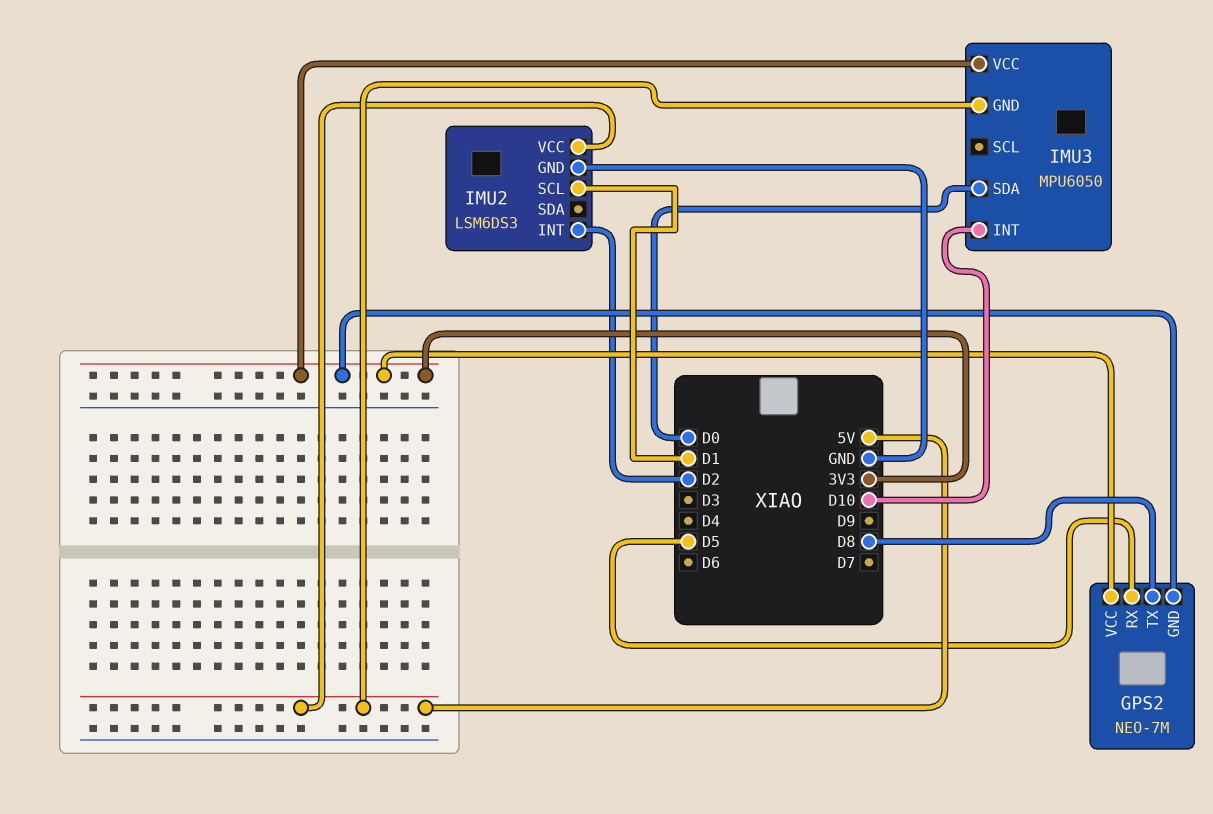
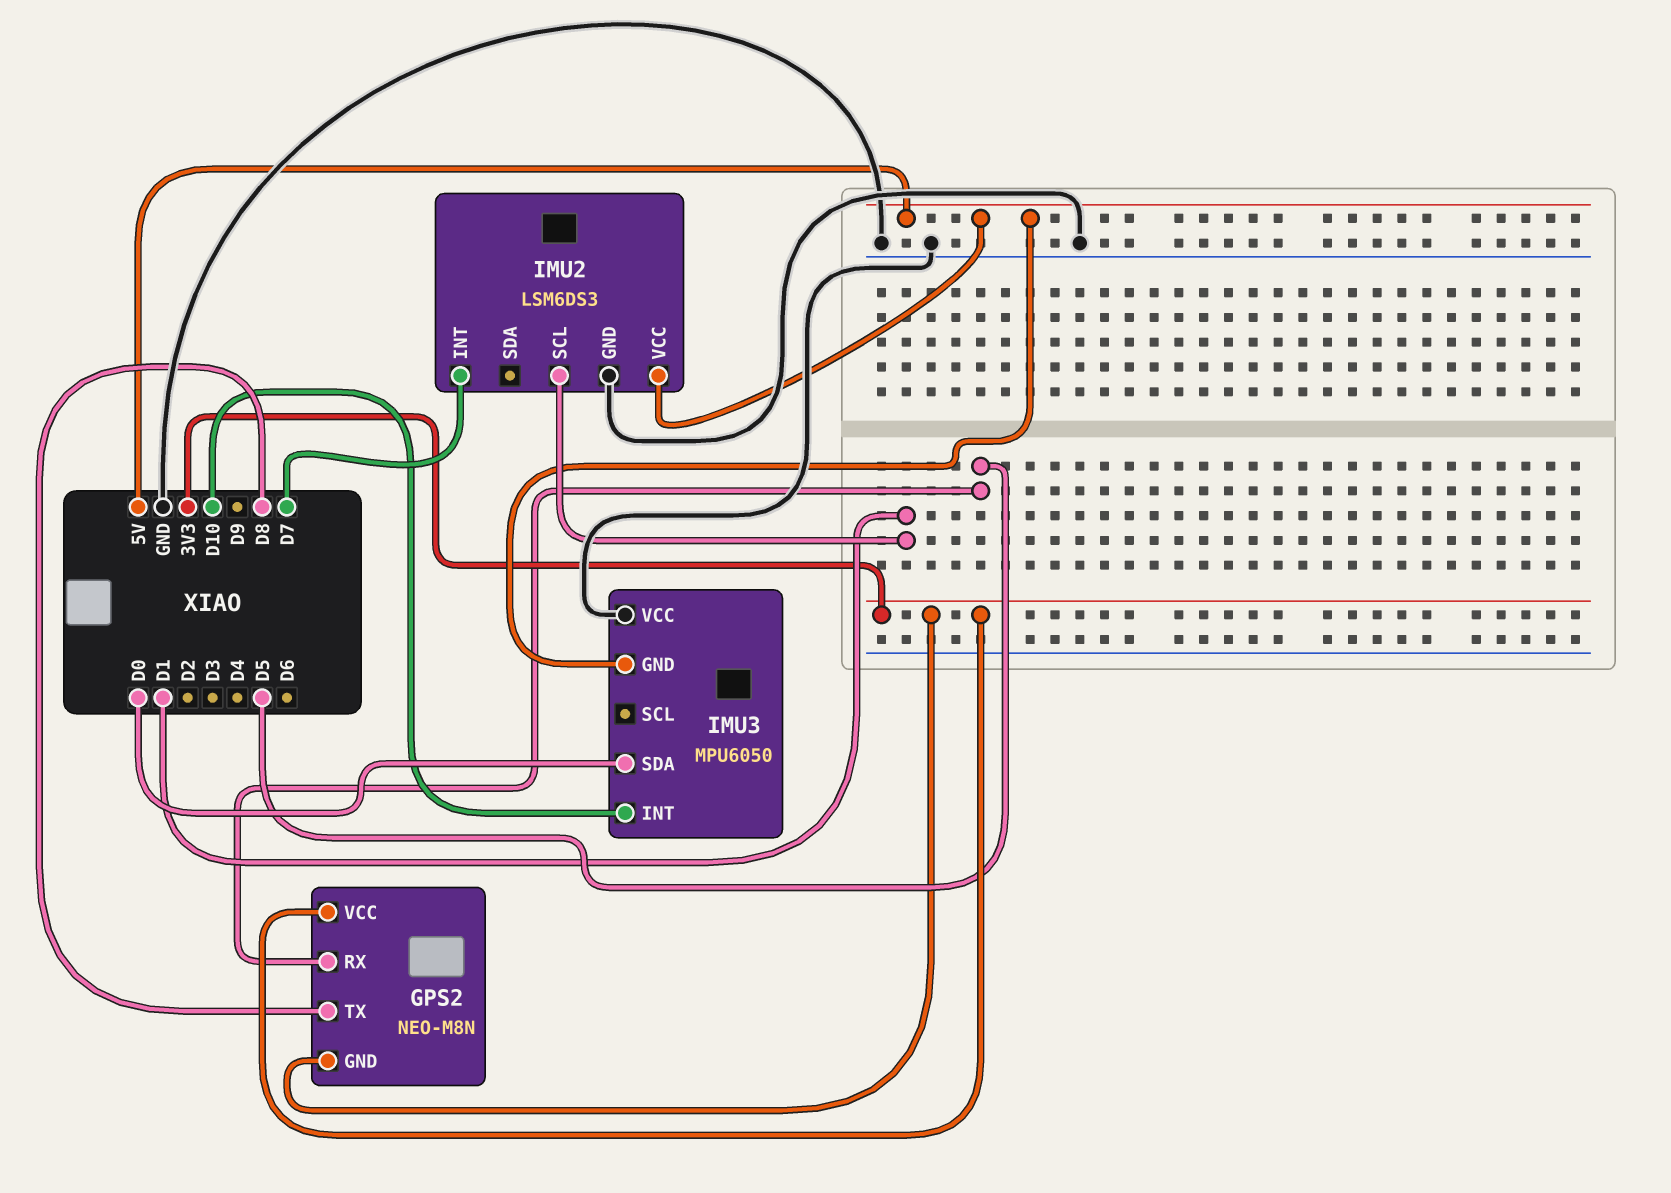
GPS2: NEO-7M -> NEO-M8N
IMU2 pin INT: D2 -> D7
IMU3 pin VCC: 3V3 -> GND

